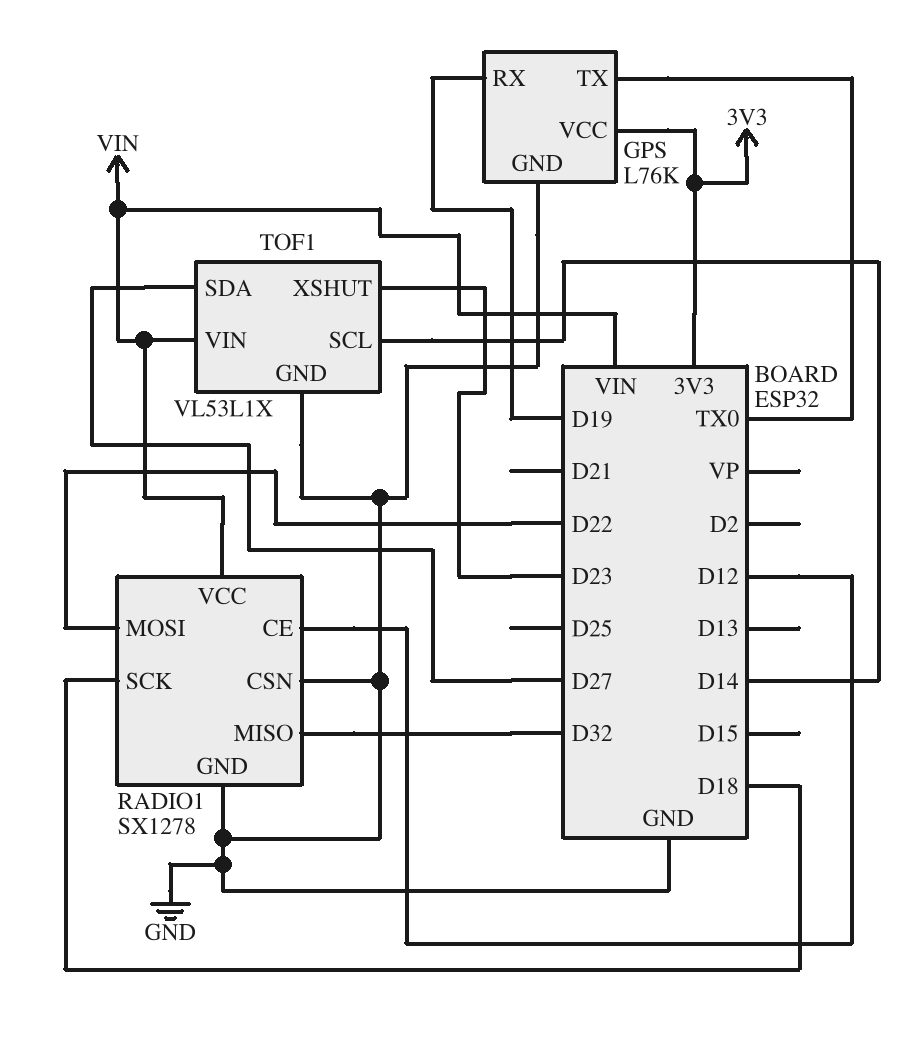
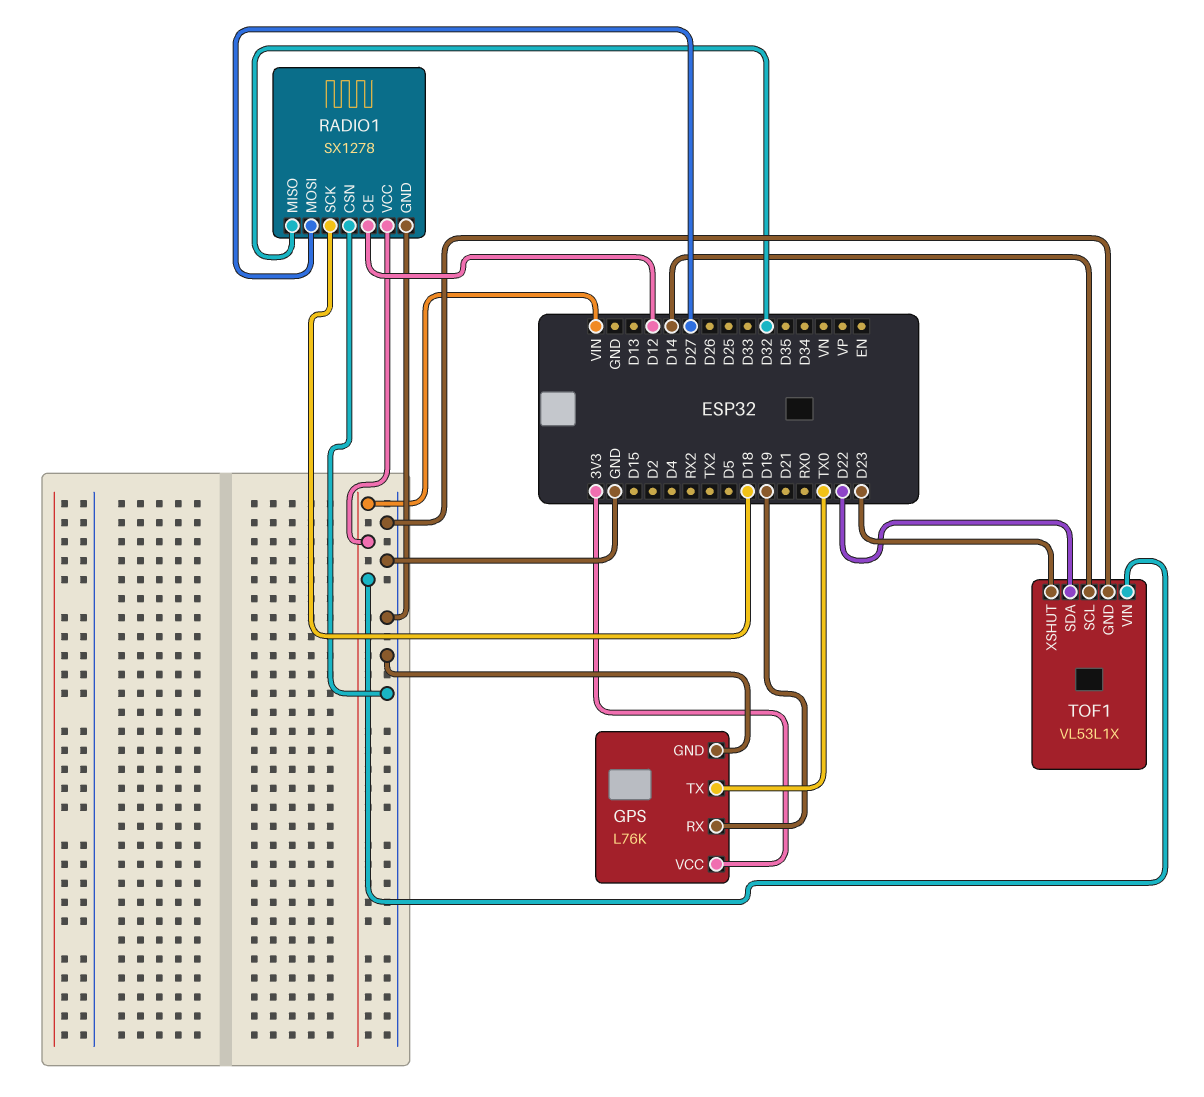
RADIO1 pin MOSI: D22 -> D27
TOF1 pin SDA: D27 -> D22

